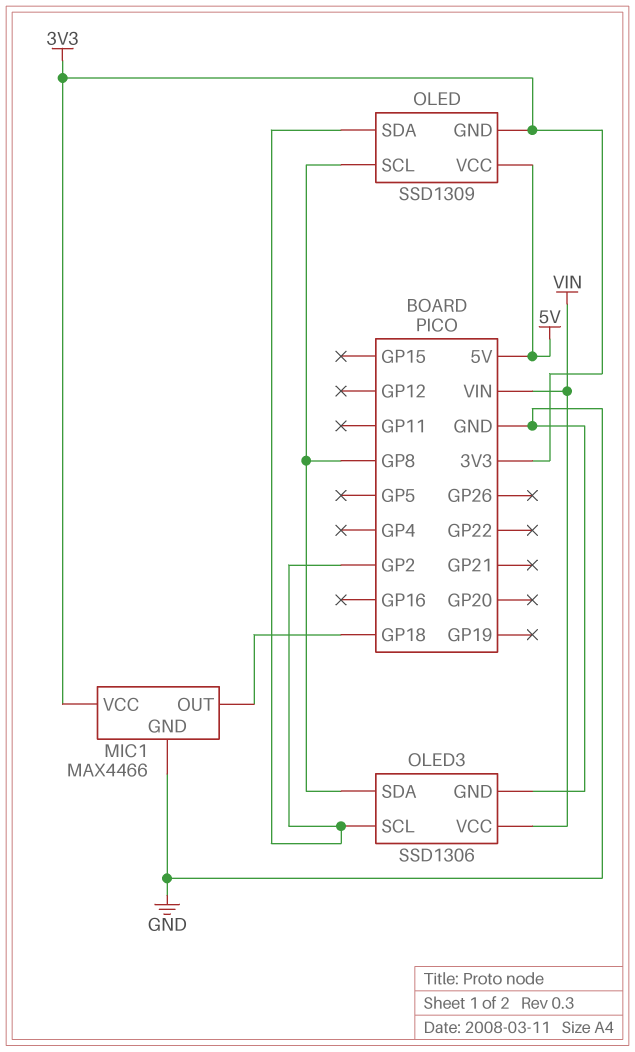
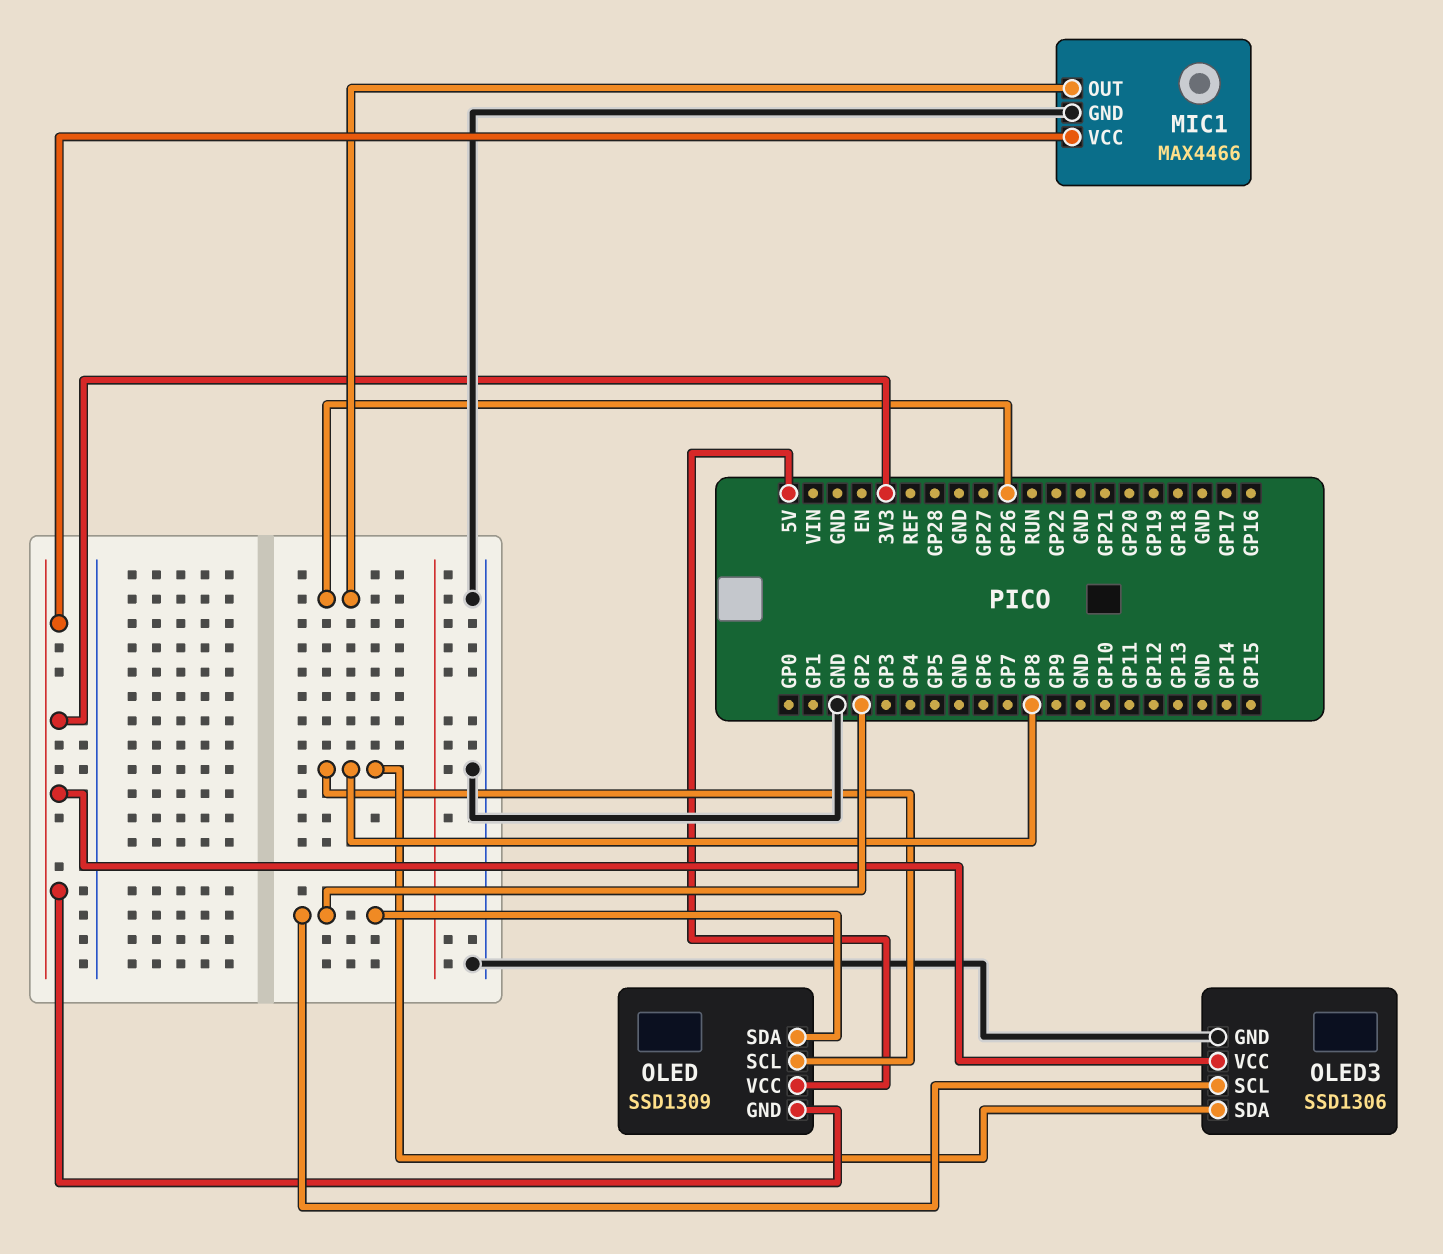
MIC1 pin OUT: GP18 -> GP26
OLED3 pin VCC: VIN -> 3V3

